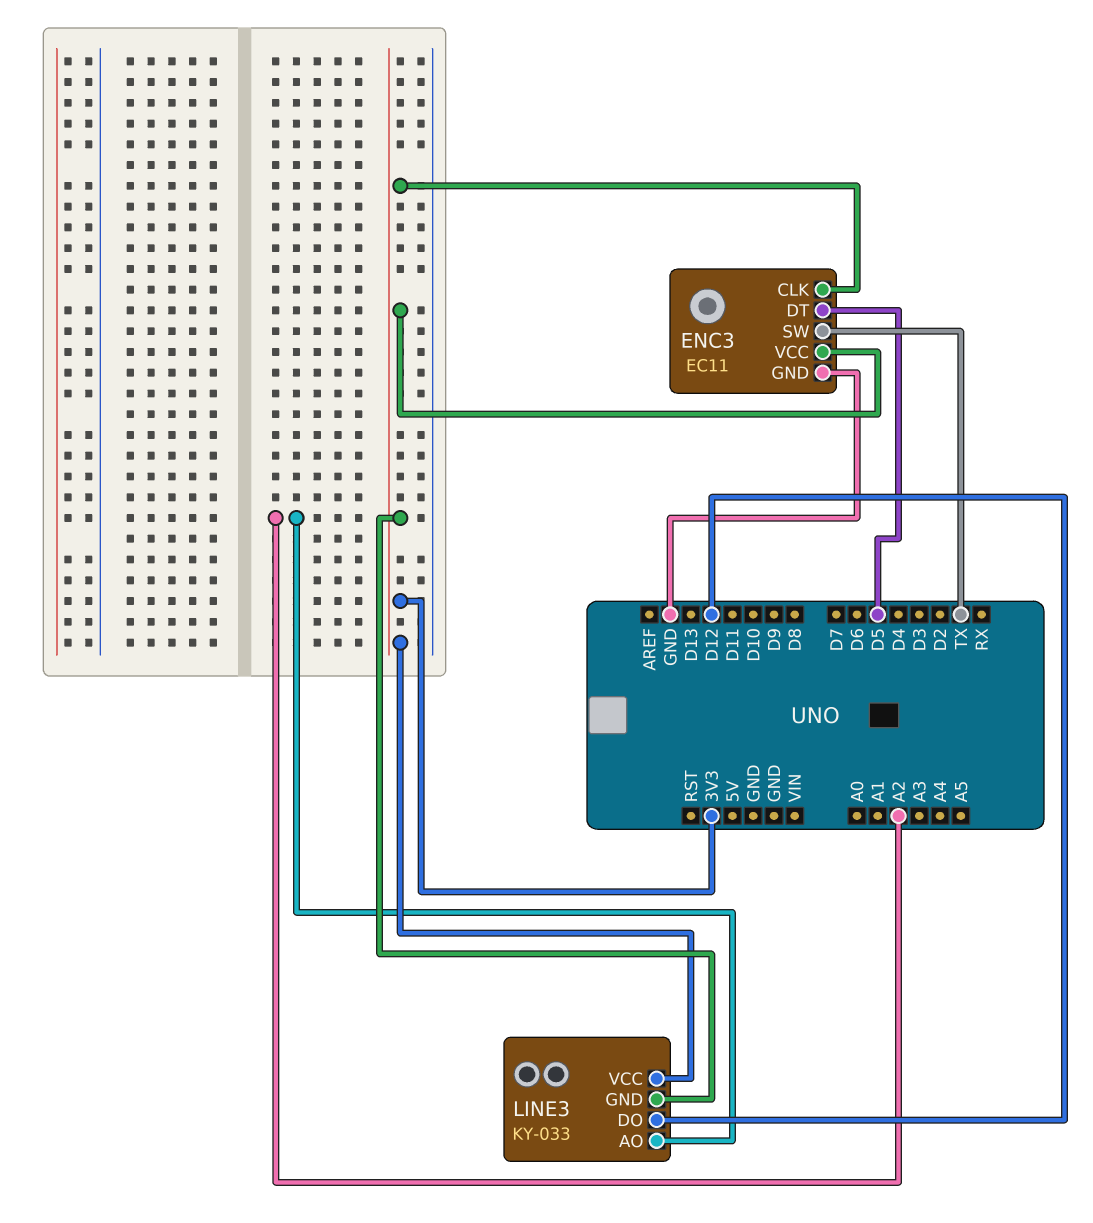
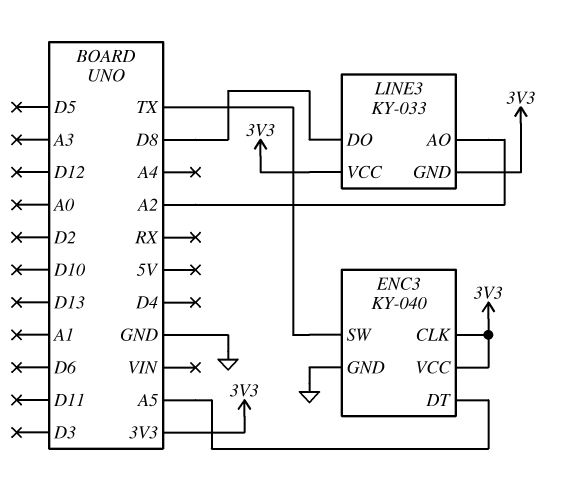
ENC3: EC11 -> KY-040
ENC3 pin DT: D5 -> A5
LINE3 pin DO: D12 -> D8

